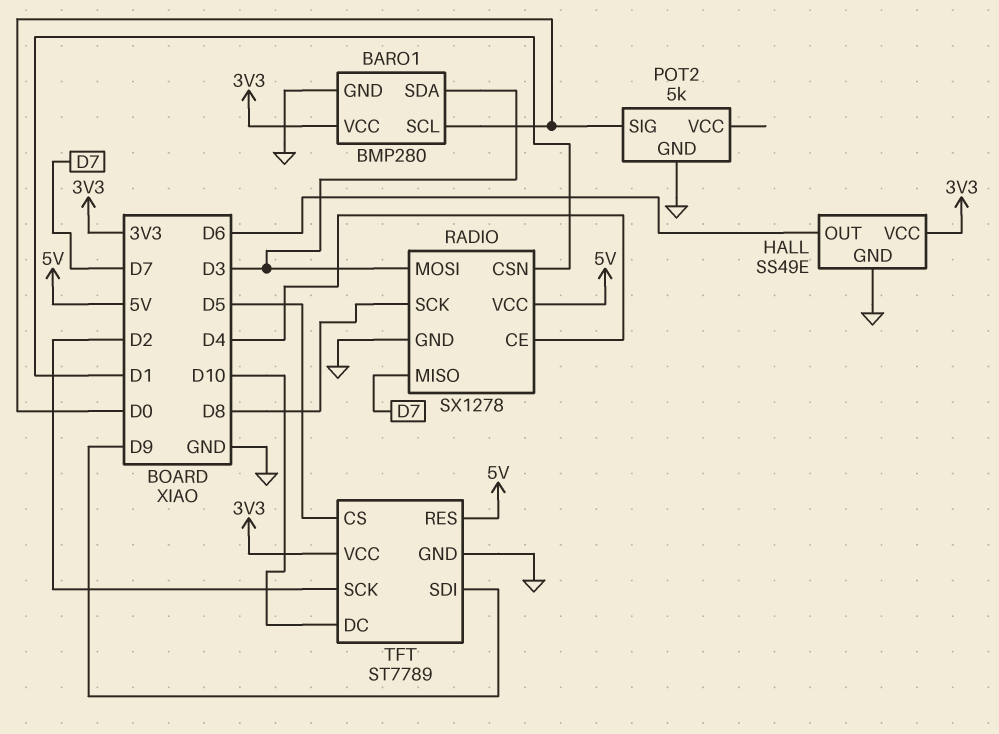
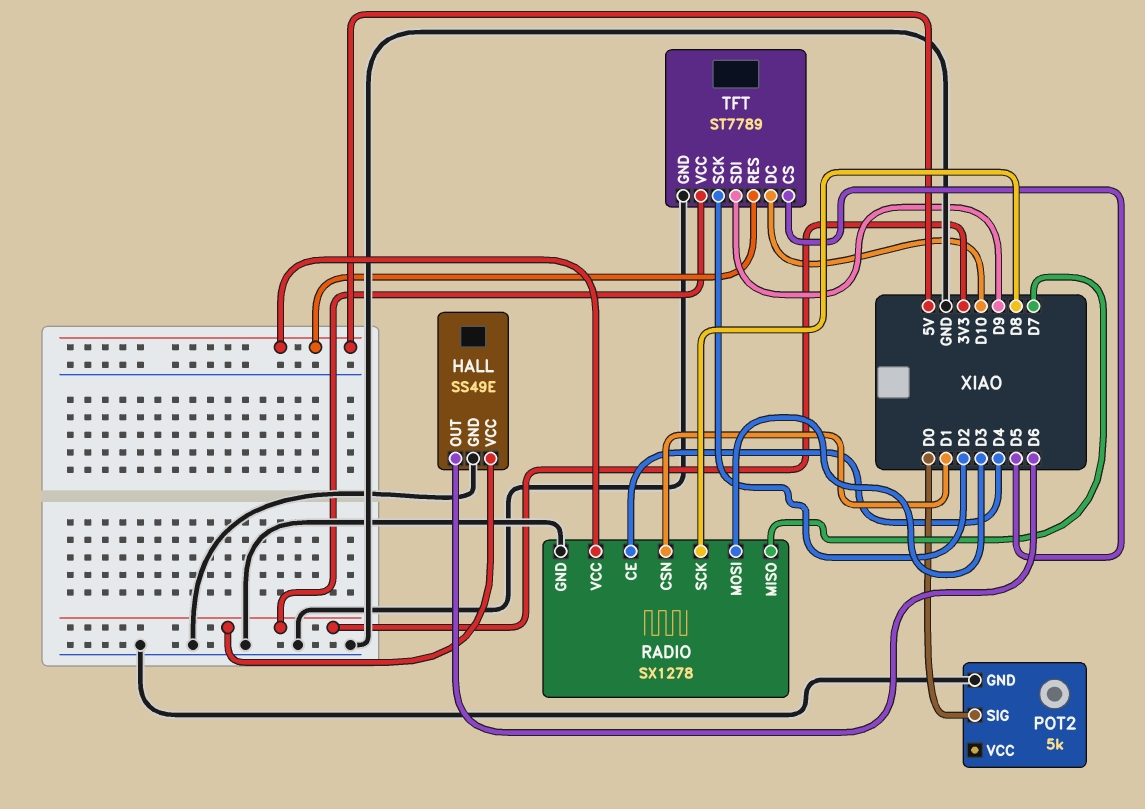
BARO1: BMP280 -> none
BARO1 pin GND: GND -> none
BARO1 pin SCL: D0 -> none
BARO1 pin SDA: D3 -> none
BARO1 pin VCC: 3V3 -> none

